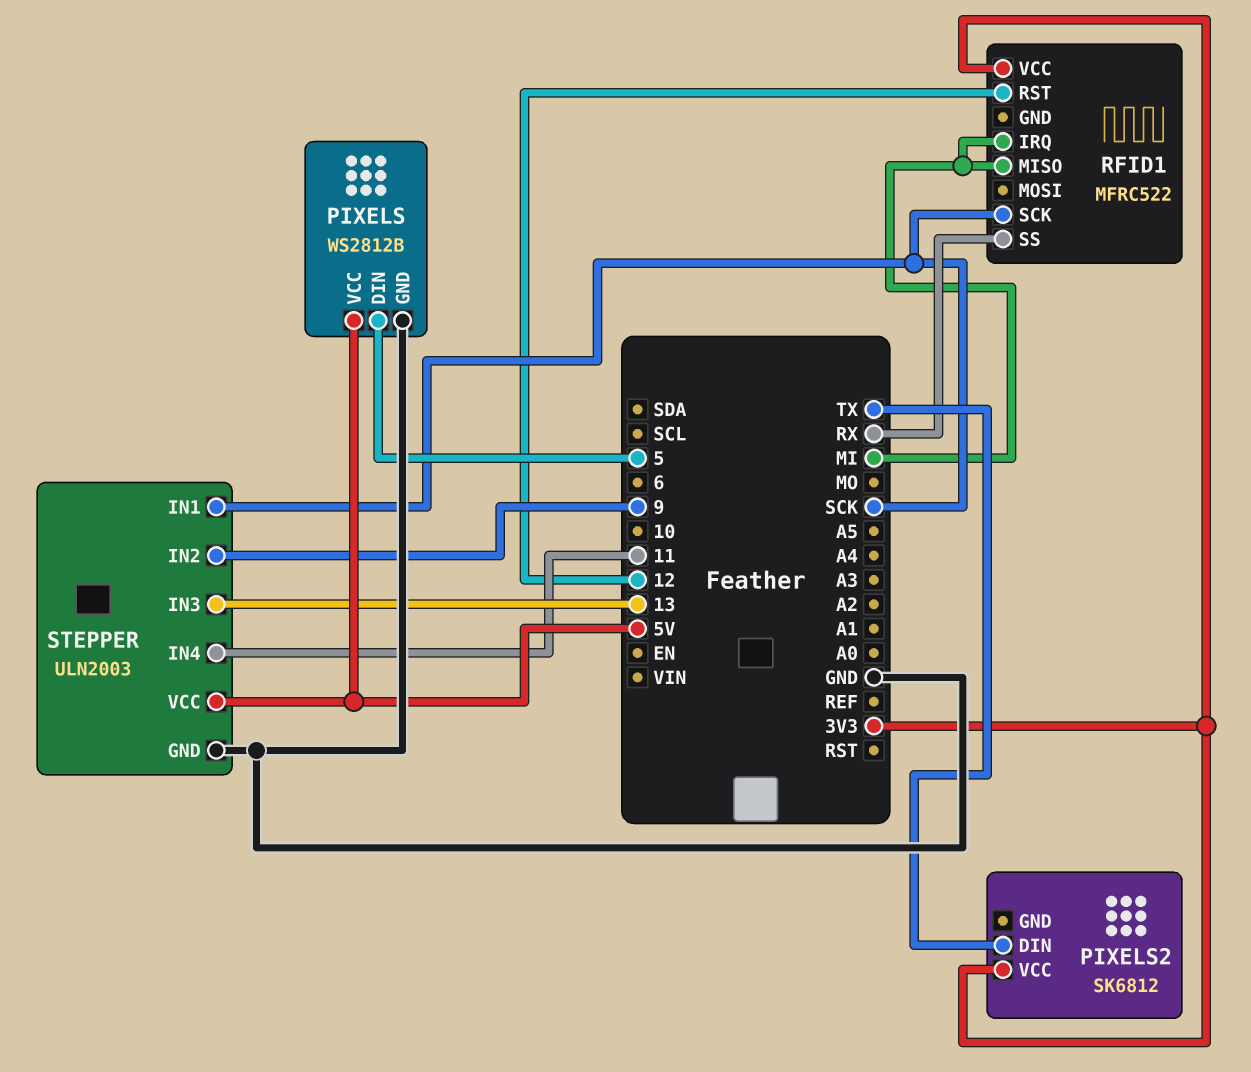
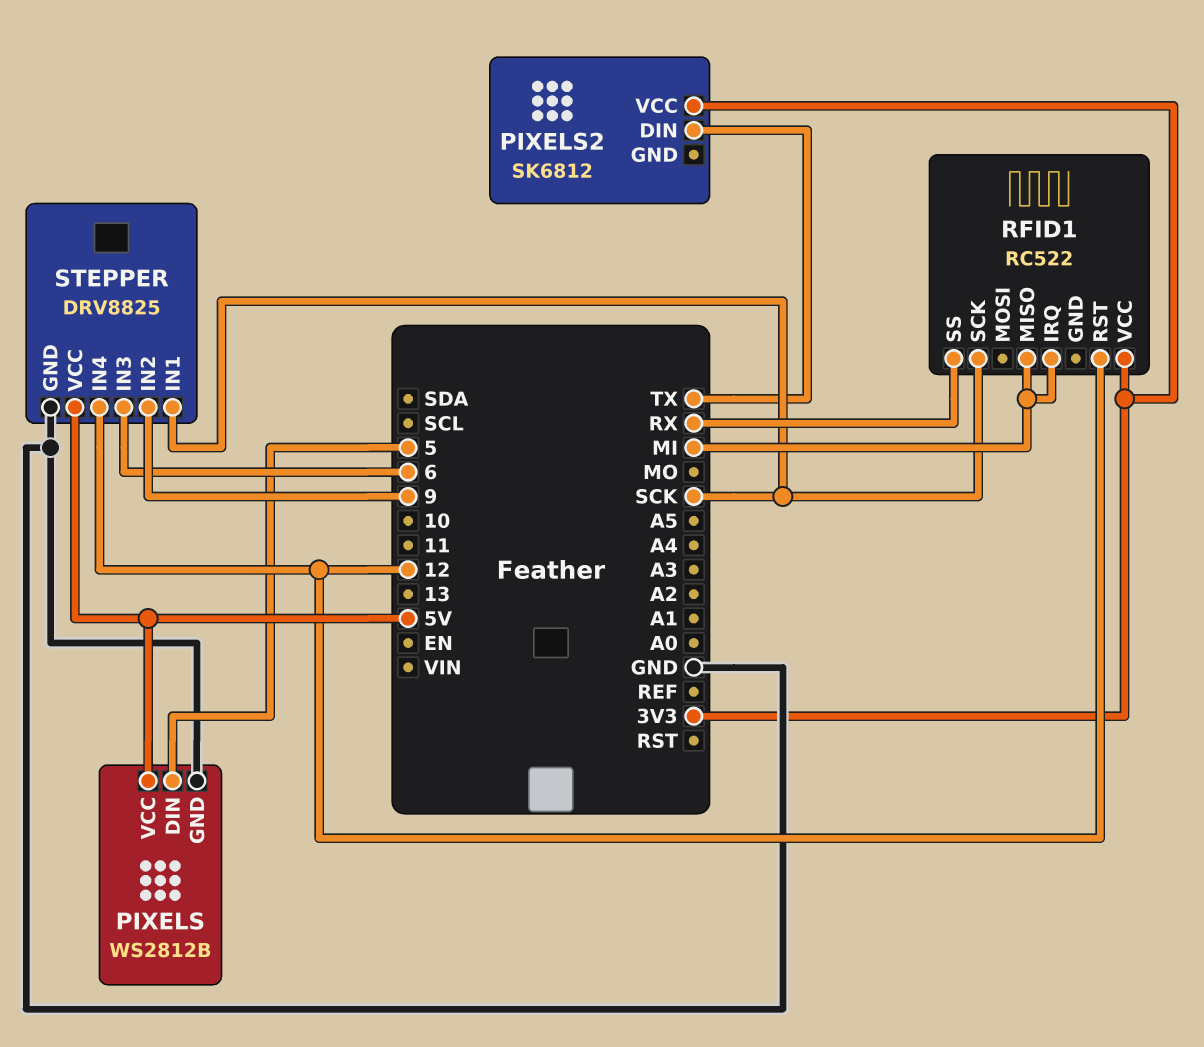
RFID1: MFRC522 -> RC522
STEPPER: ULN2003 -> DRV8825
STEPPER pin IN3: 13 -> 6
STEPPER pin IN4: 11 -> 12

